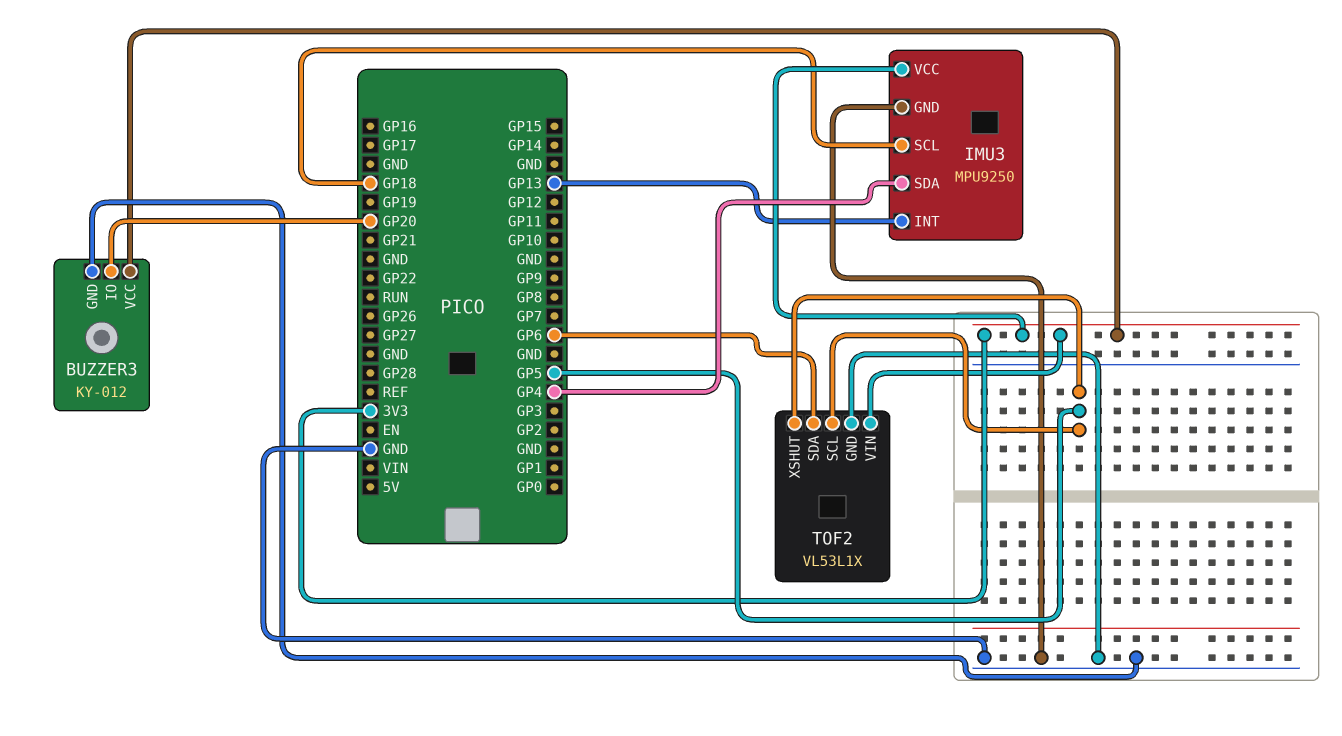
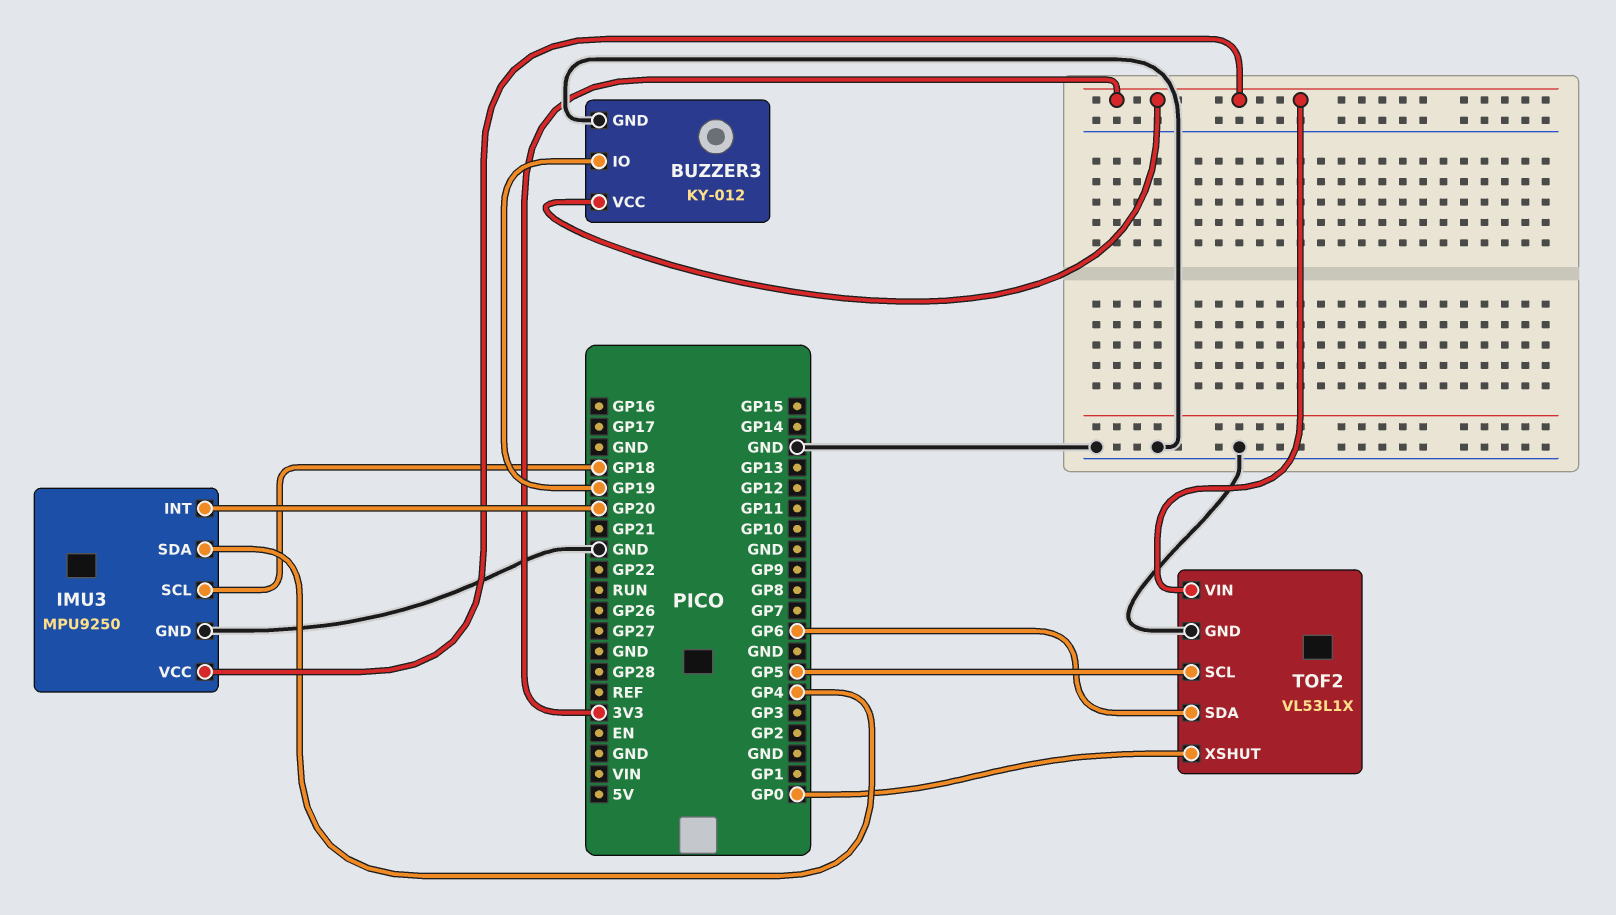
BUZZER3 pin IO: GP20 -> GP19
IMU3 pin INT: GP13 -> GP20
TOF2 pin XSHUT: GP5 -> GP0

